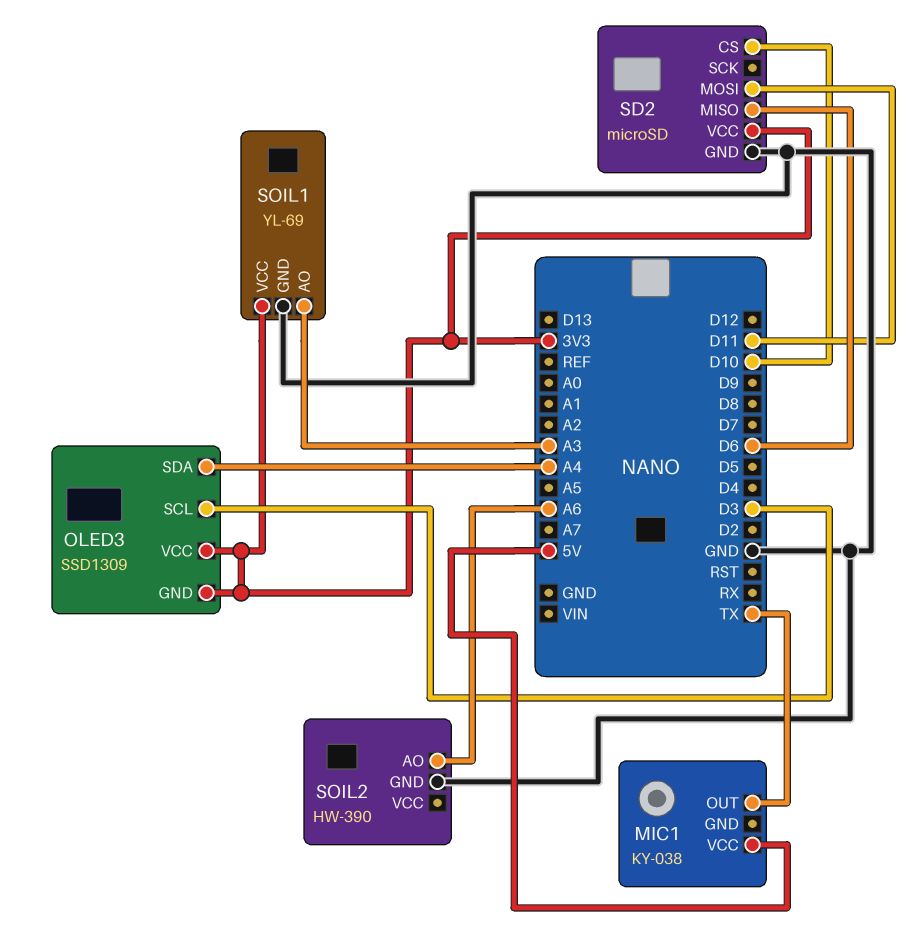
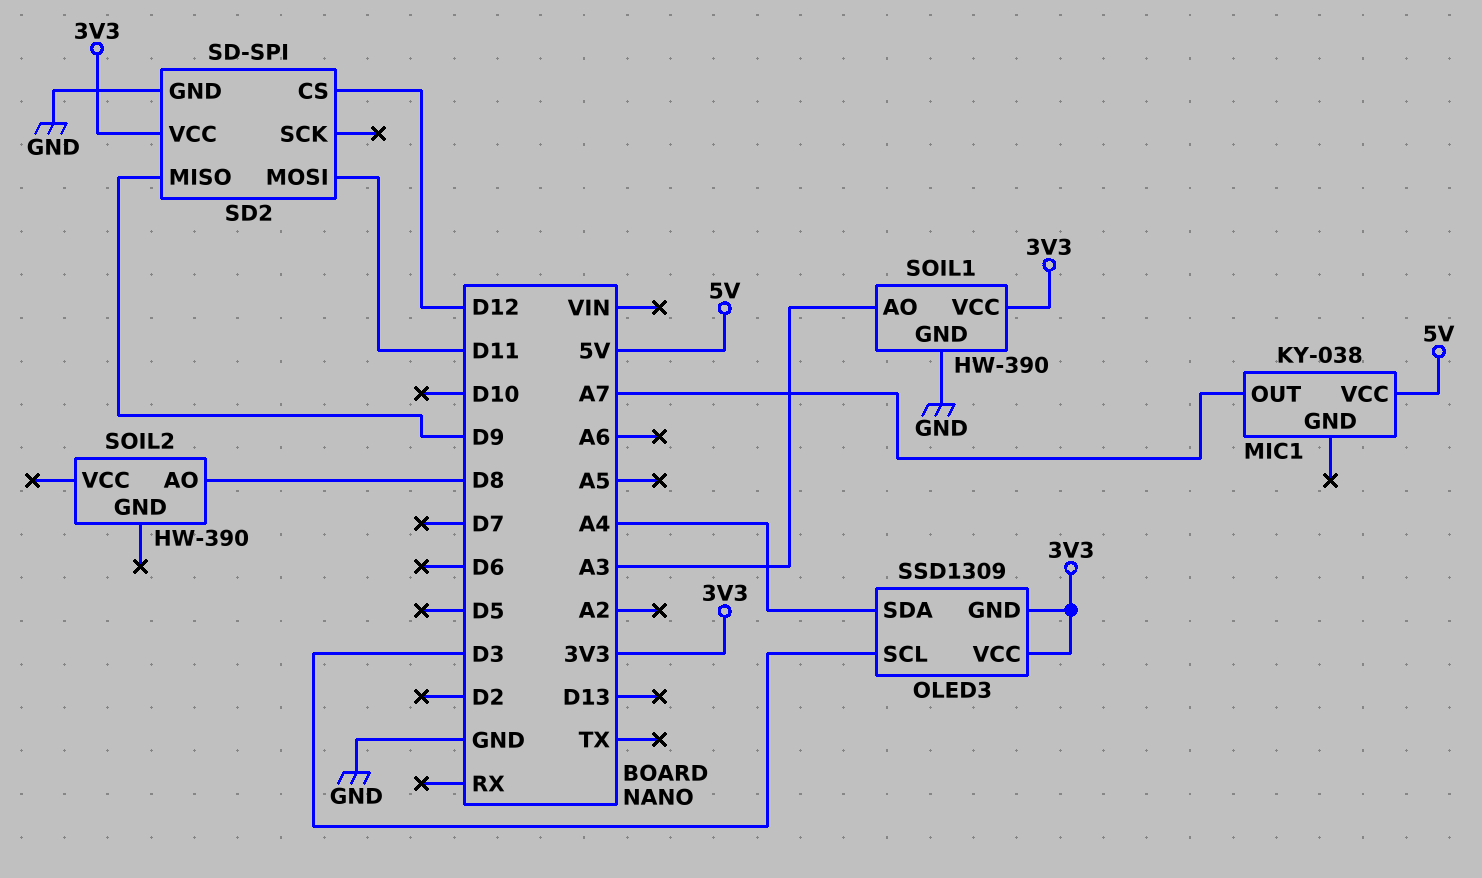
MIC1 pin OUT: TX -> A7
SD2: microSD -> SD-SPI
SD2 pin CS: D10 -> D12
SD2 pin MISO: D6 -> D9
SOIL1: YL-69 -> HW-390
SOIL2 pin AO: A6 -> D8
SOIL2 pin GND: GND -> none

